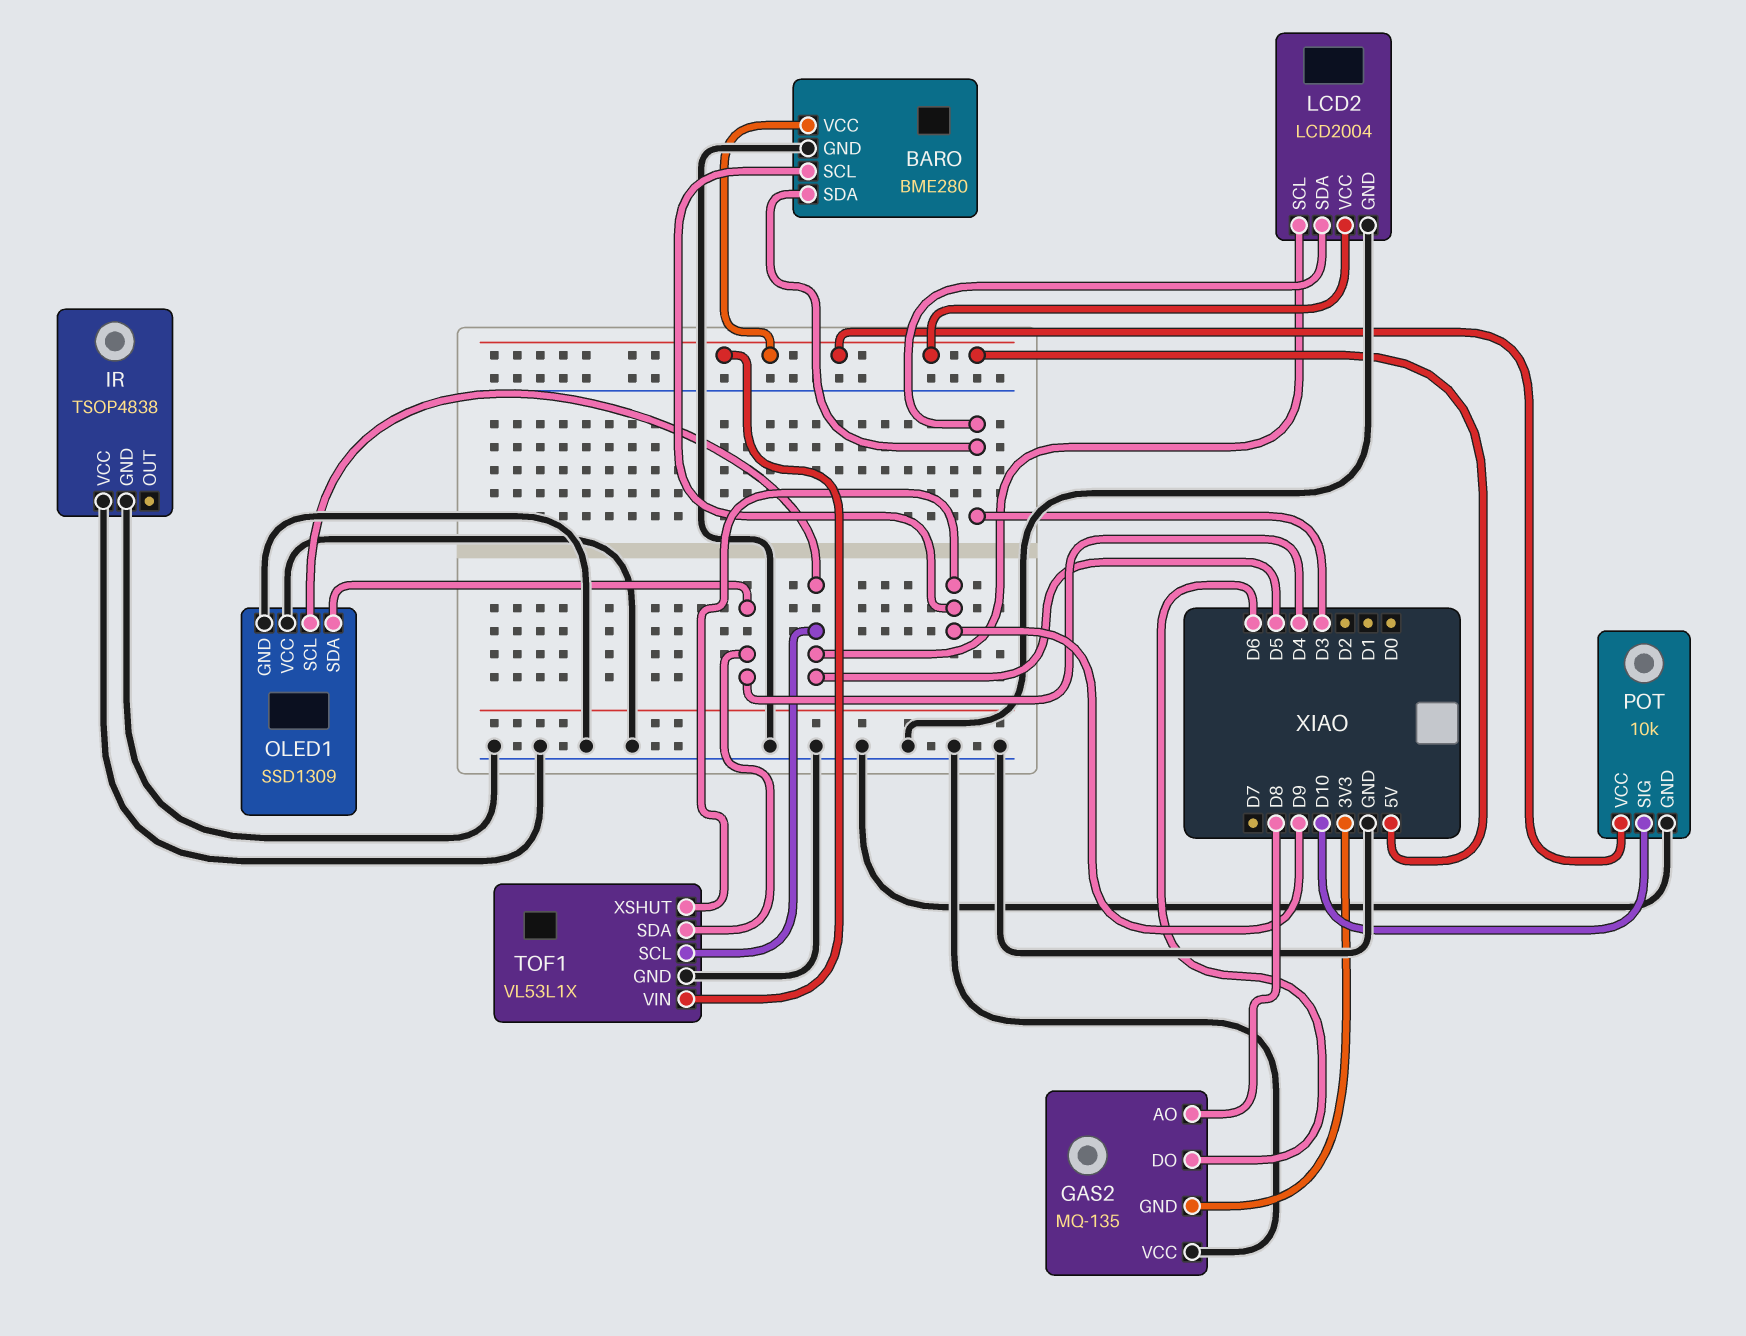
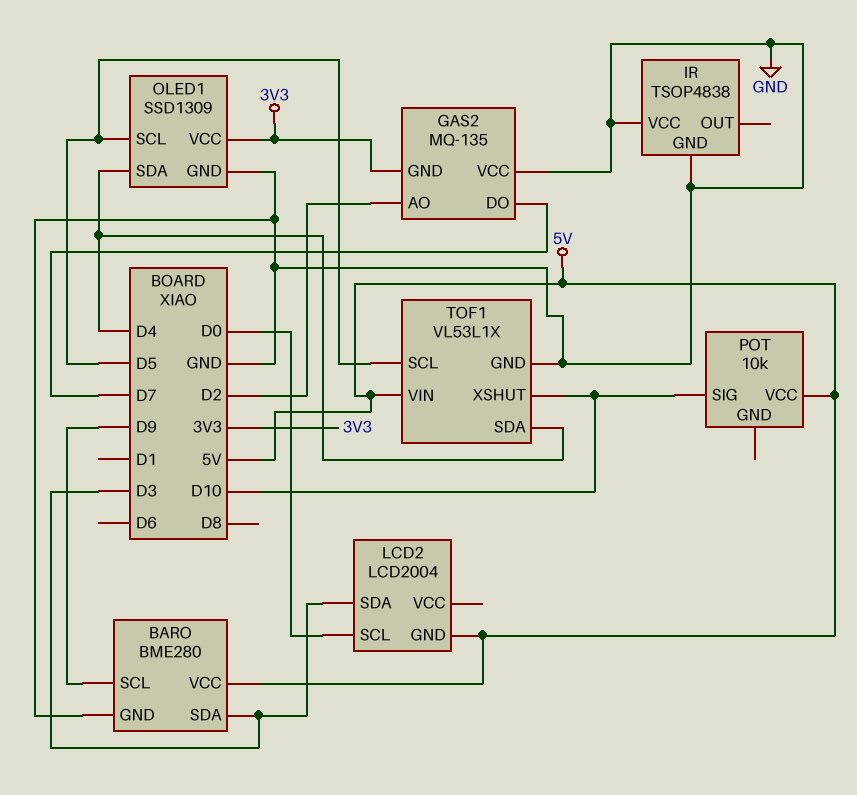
GAS2 pin AO: D8 -> D2
GAS2 pin DO: D6 -> D7
LCD2 pin GND: GND -> 5V
LCD2 pin SCL: D5 -> D0
LCD2 pin VCC: 5V -> none
OLED1 pin VCC: GND -> 3V3
POT pin GND: GND -> none
TOF1 pin XSHUT: D9 -> D10

